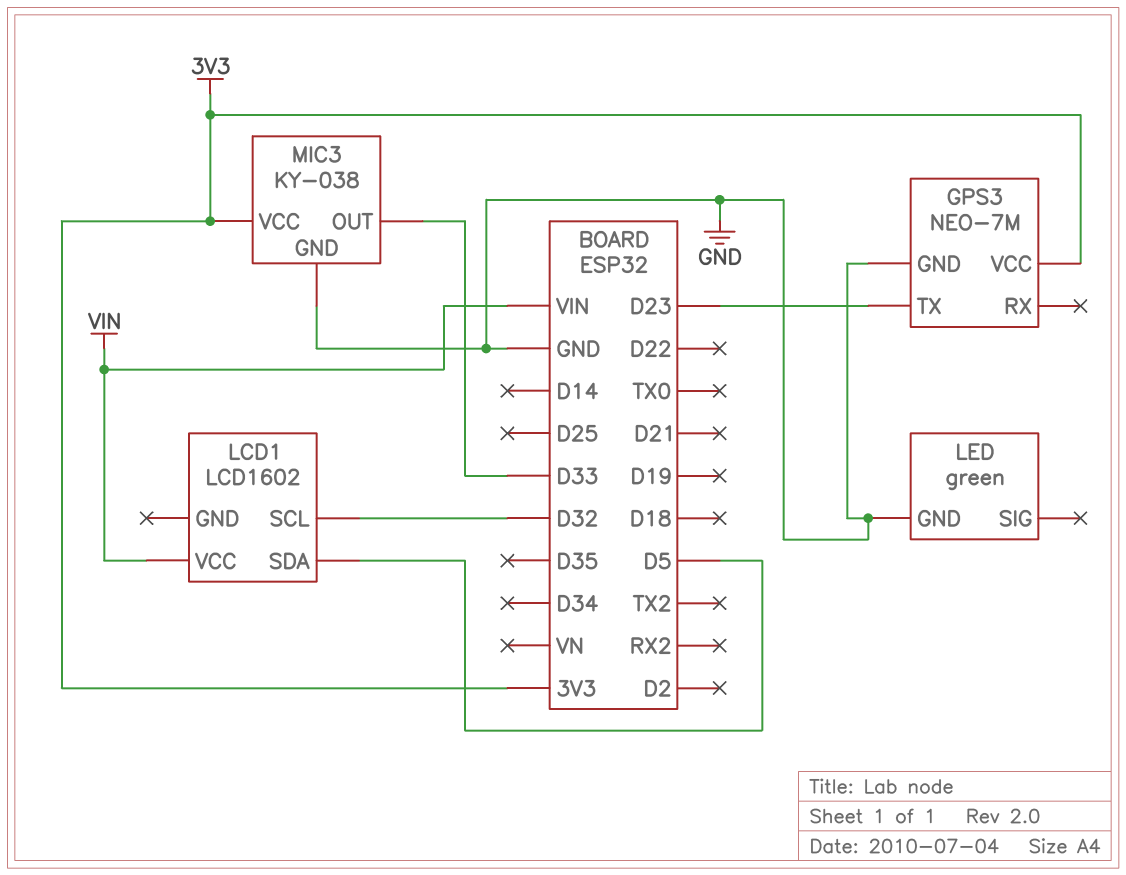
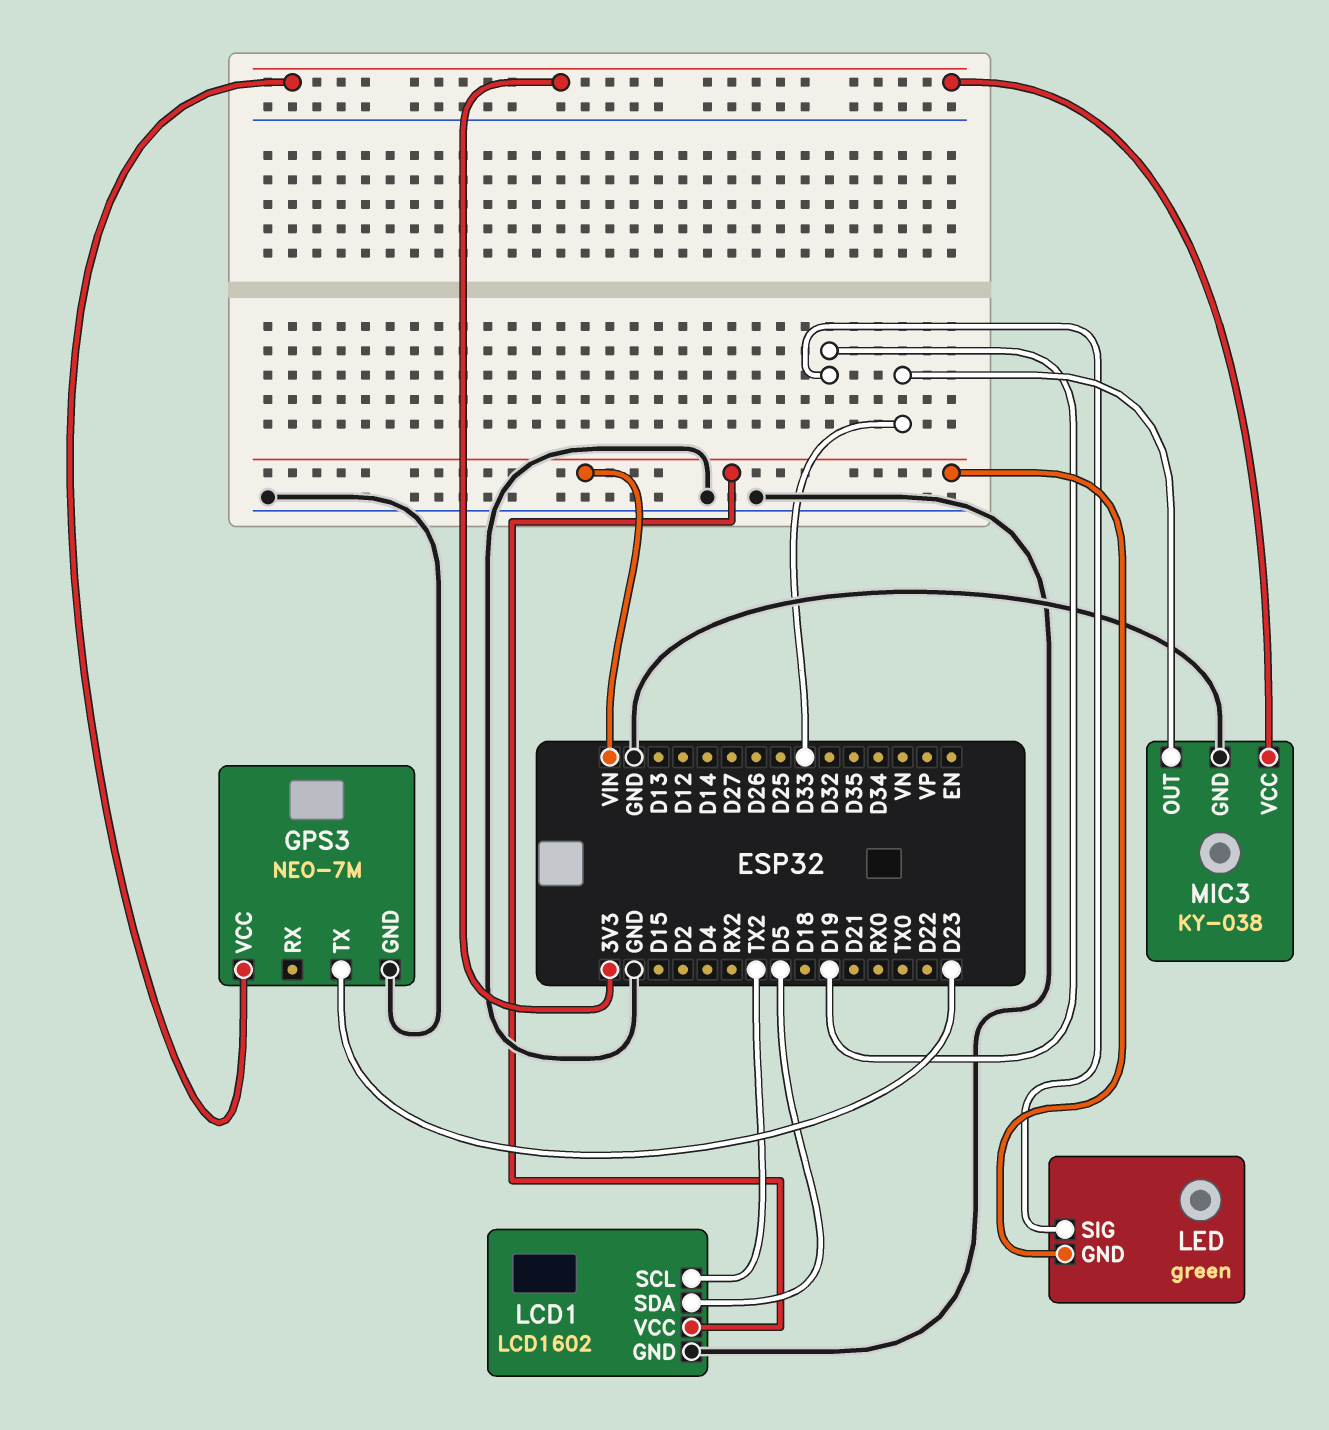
LCD1 pin GND: none -> GND
LCD1 pin SCL: D32 -> TX2
LED pin GND: GND -> VIN
LED pin SIG: none -> D19

